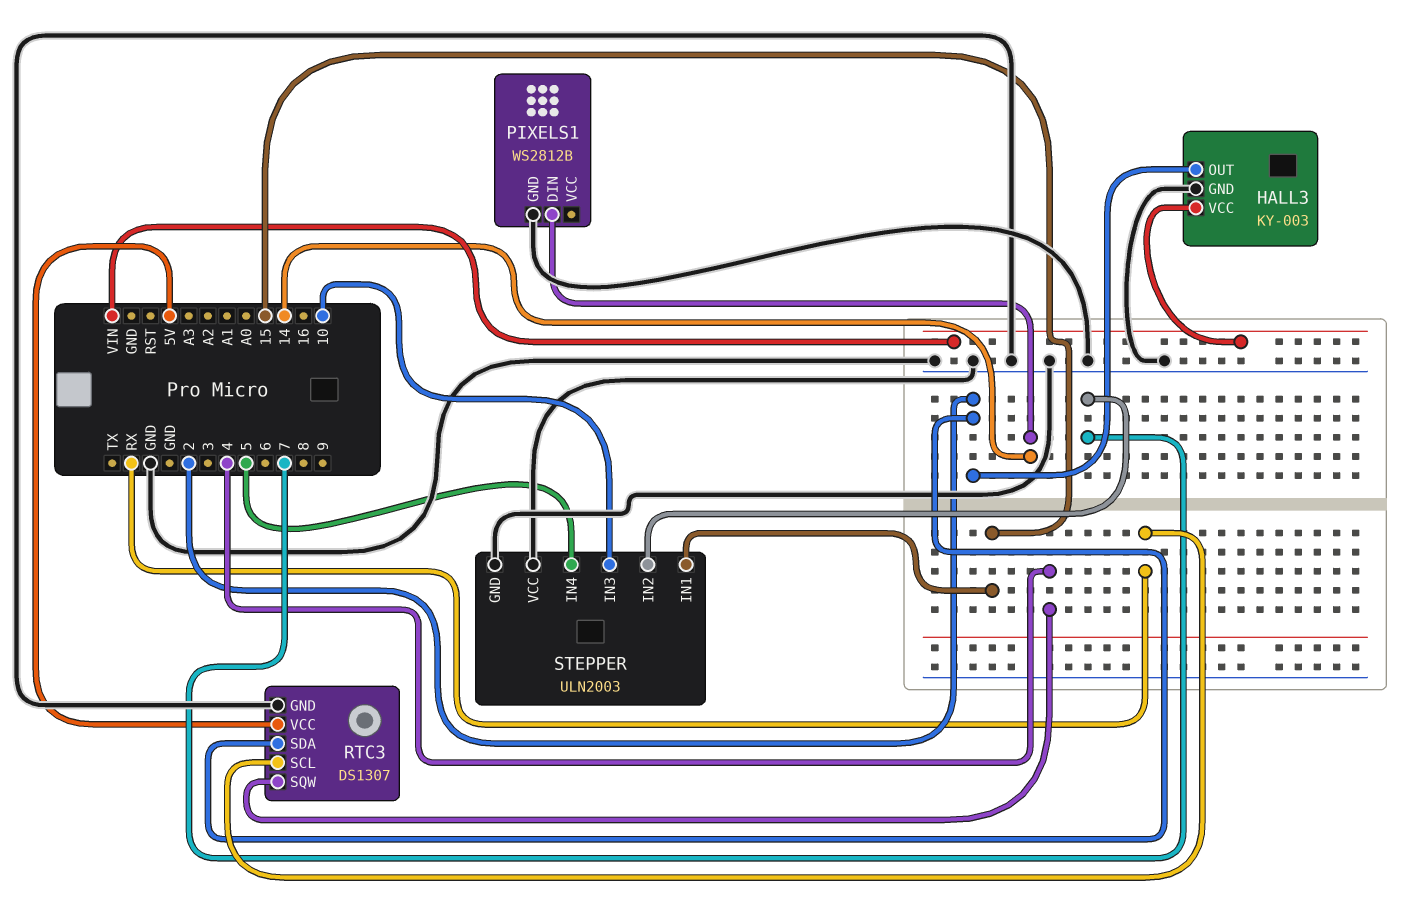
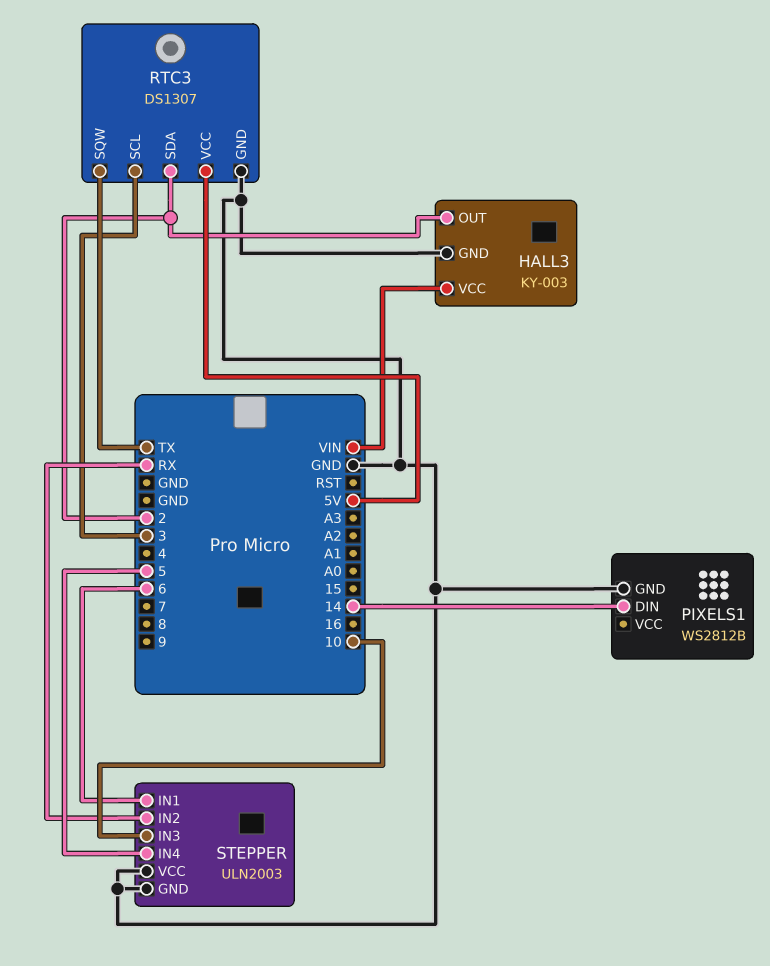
RTC3 pin SCL: RX -> 3
RTC3 pin SQW: 4 -> TX
STEPPER pin IN1: 15 -> 6
STEPPER pin IN2: 7 -> RX

